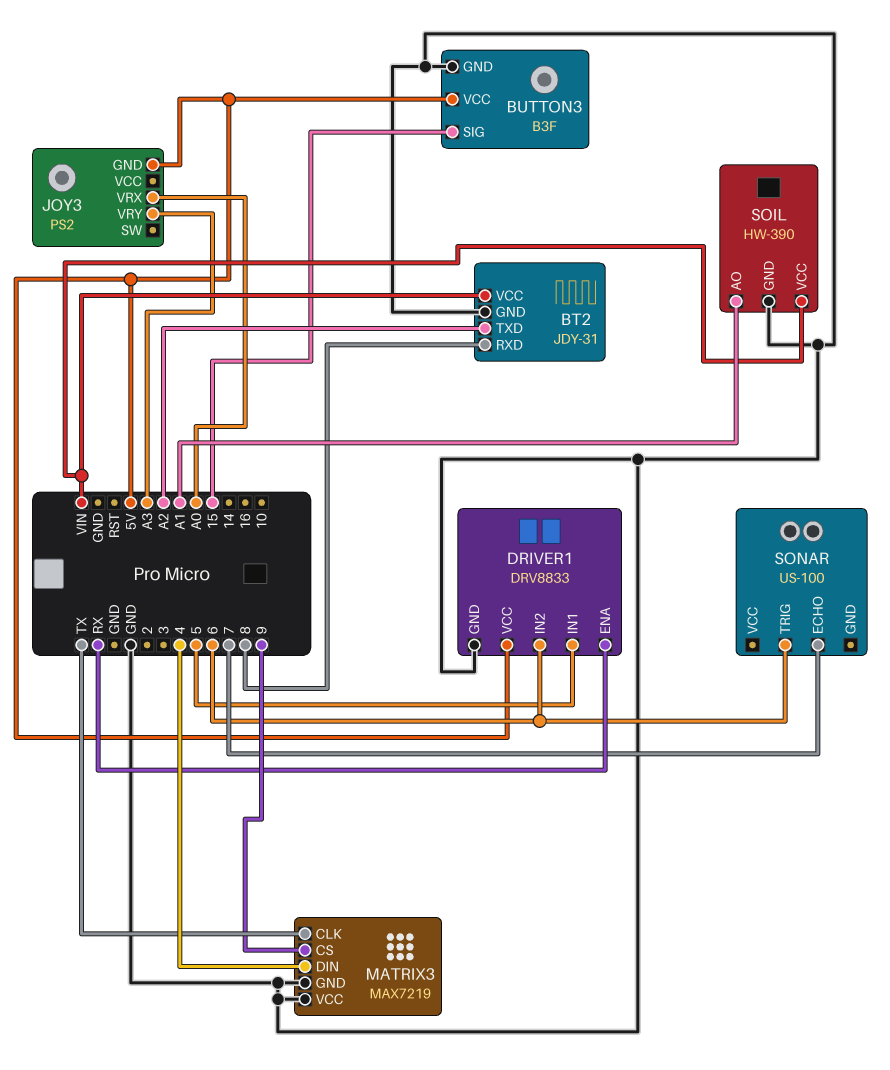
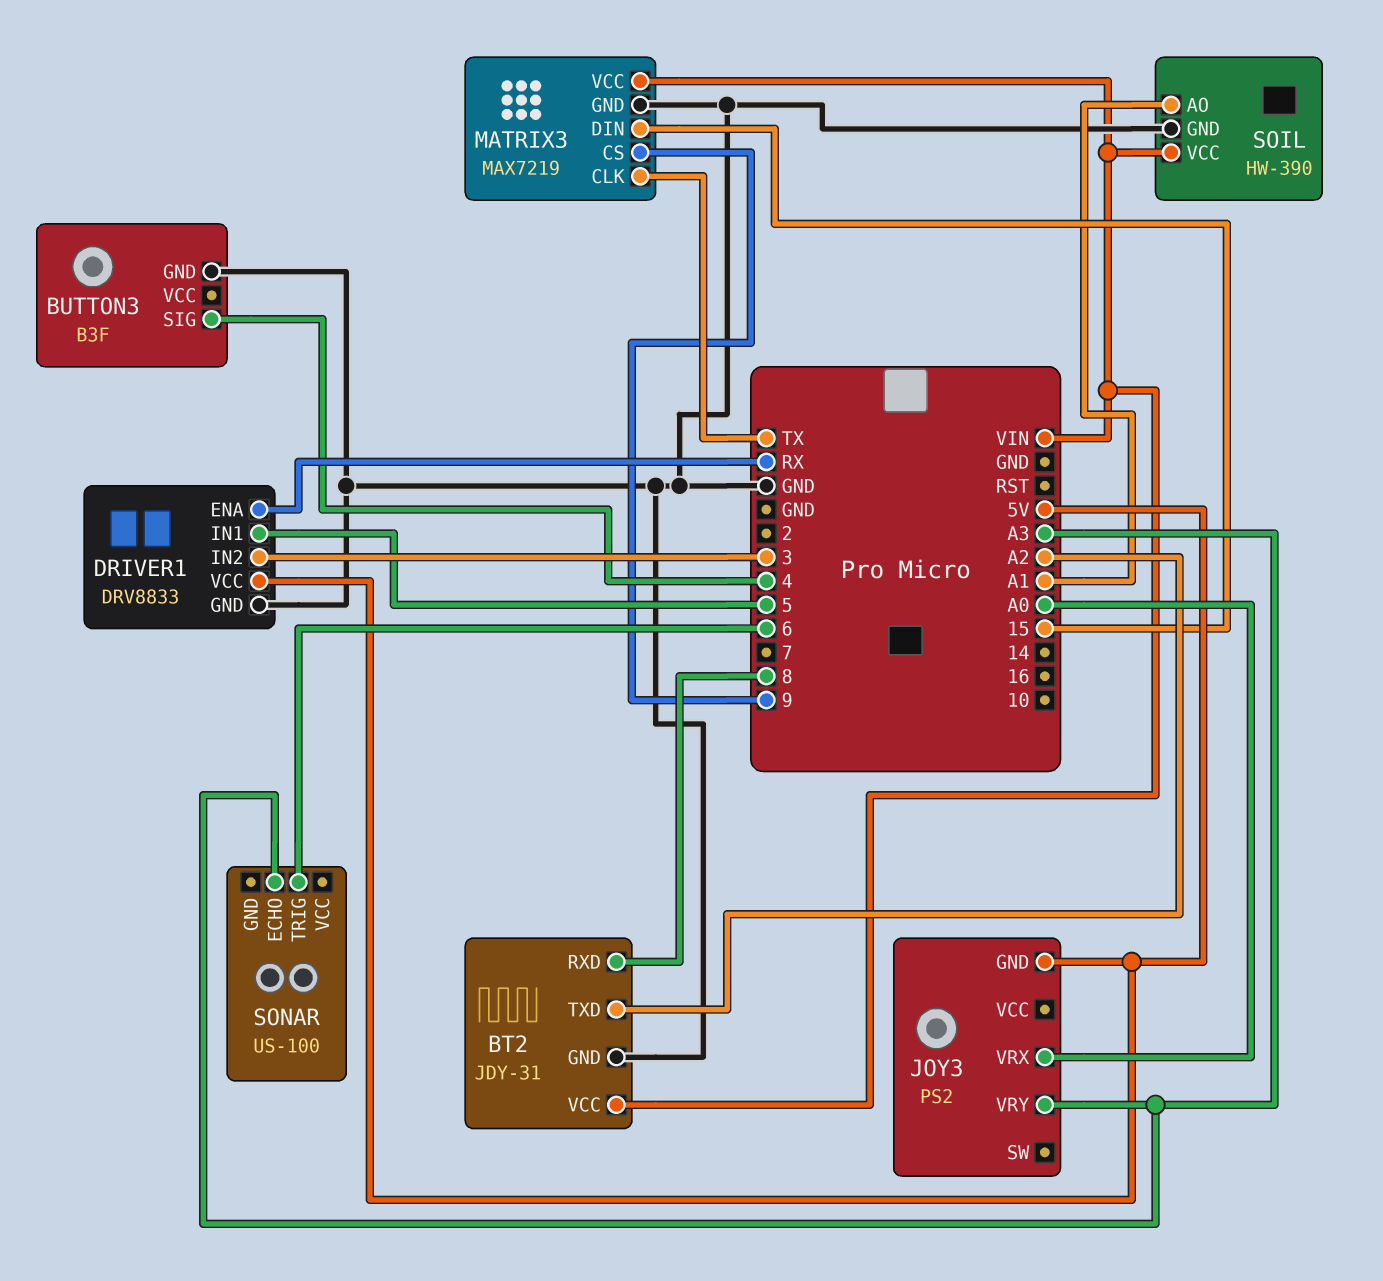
BUTTON3 pin SIG: 15 -> 4
BUTTON3 pin VCC: 5V -> none
DRIVER1 pin IN2: 6 -> 3
MATRIX3 pin DIN: 4 -> 15
MATRIX3 pin VCC: GND -> VIN
SONAR pin ECHO: 7 -> A3

